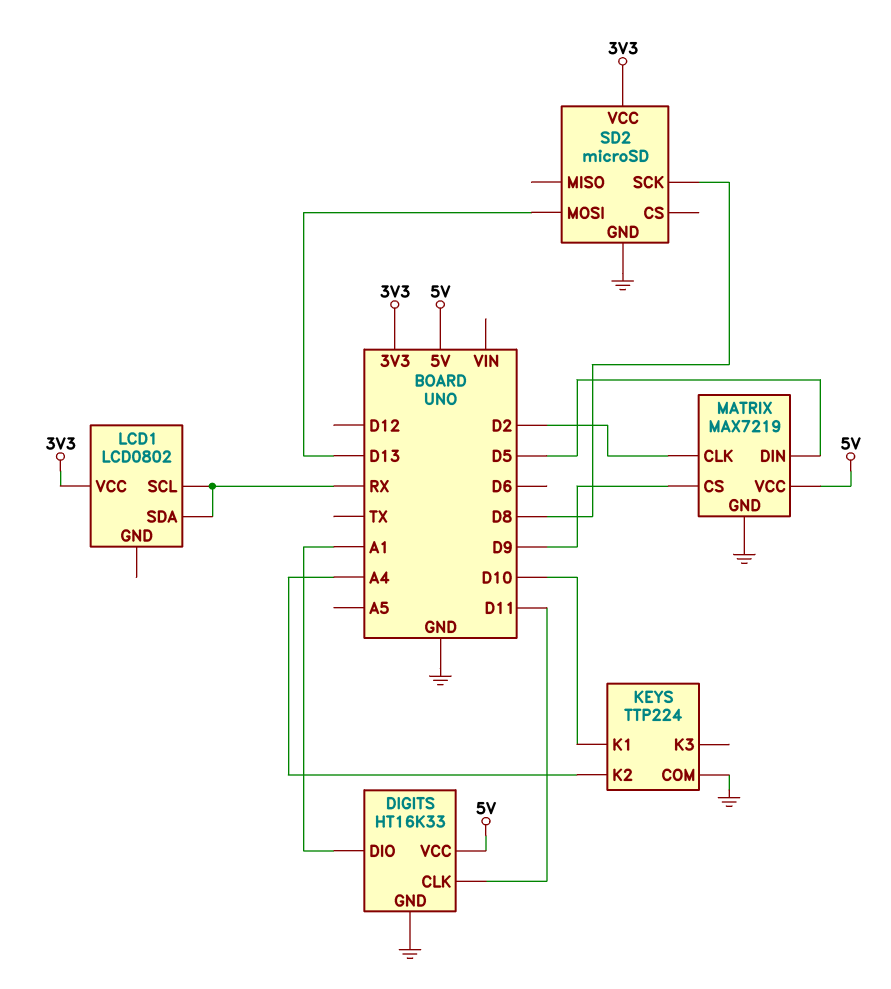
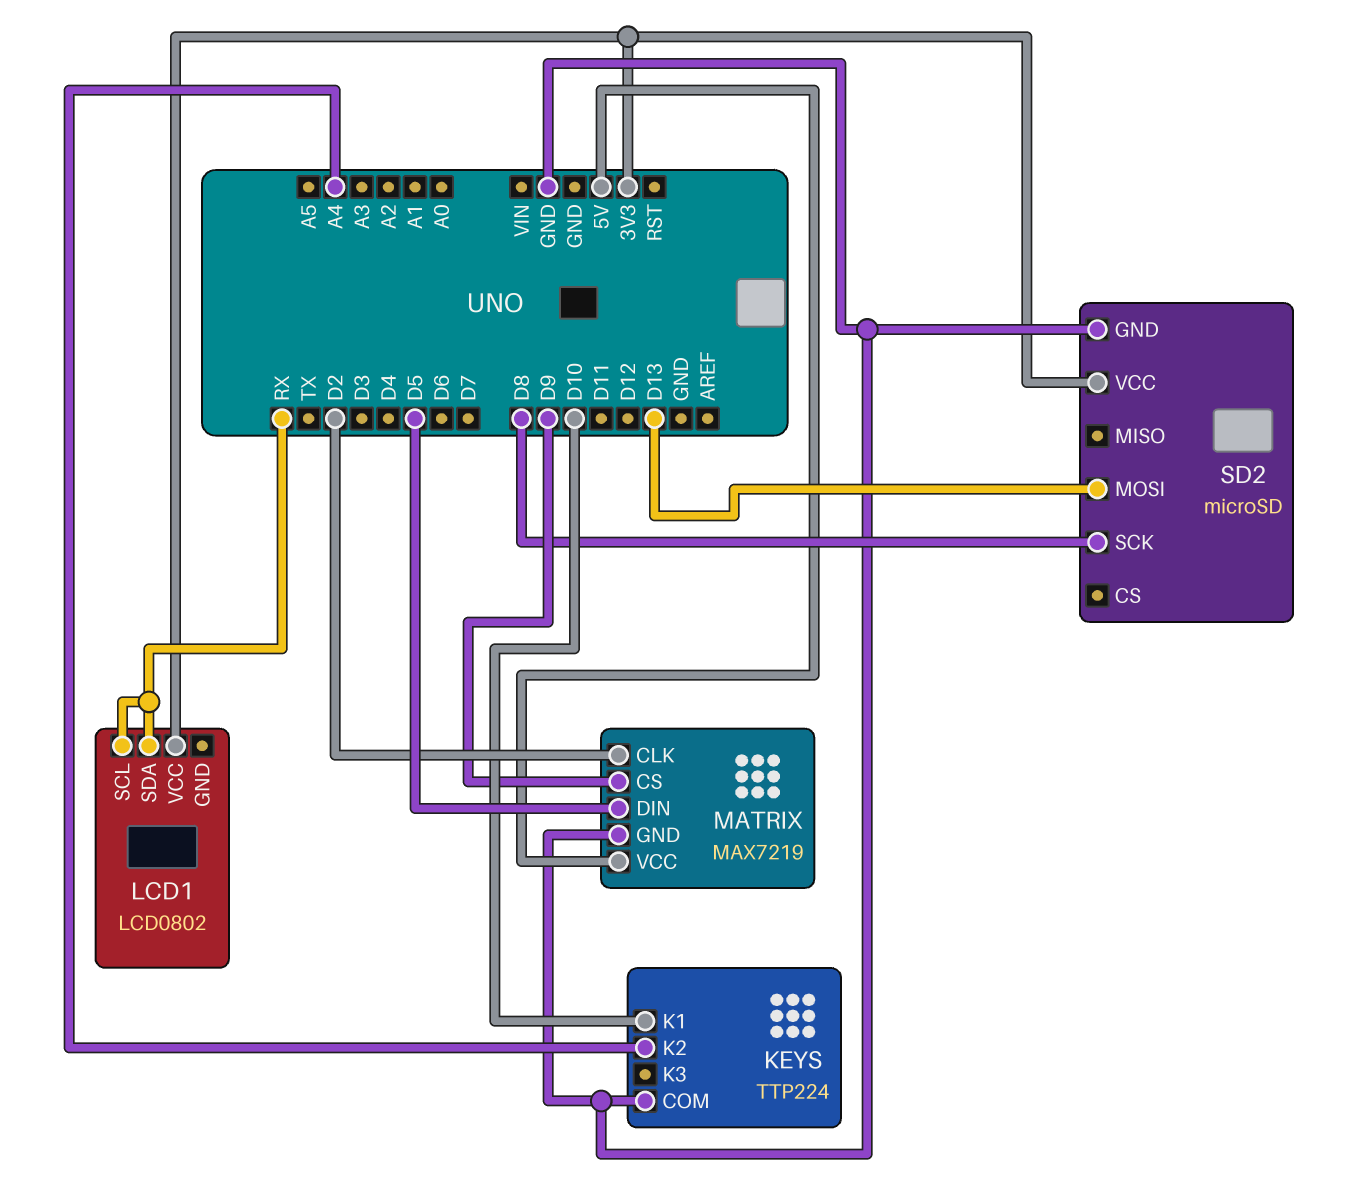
DIGITS: HT16K33 -> none
DIGITS pin CLK: D11 -> none
DIGITS pin DIO: A1 -> none
DIGITS pin GND: GND -> none
DIGITS pin VCC: 5V -> none

